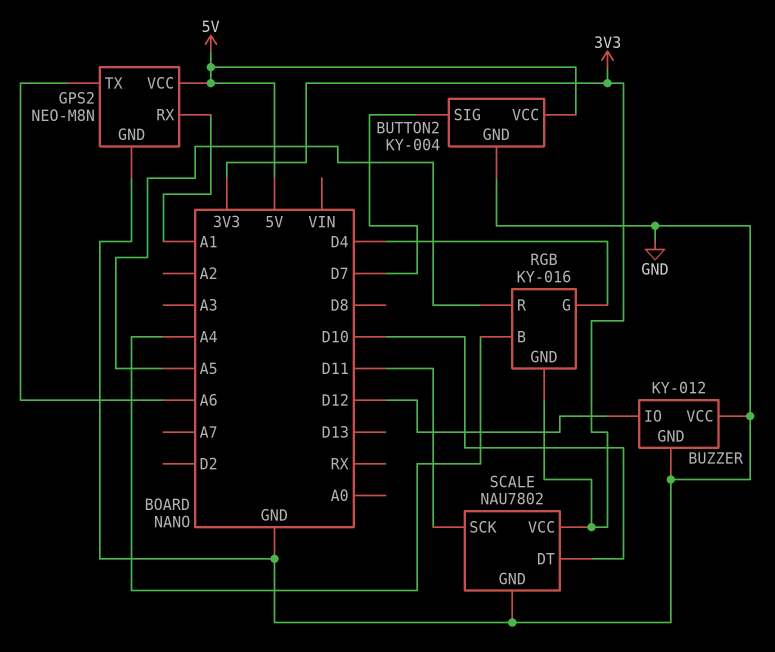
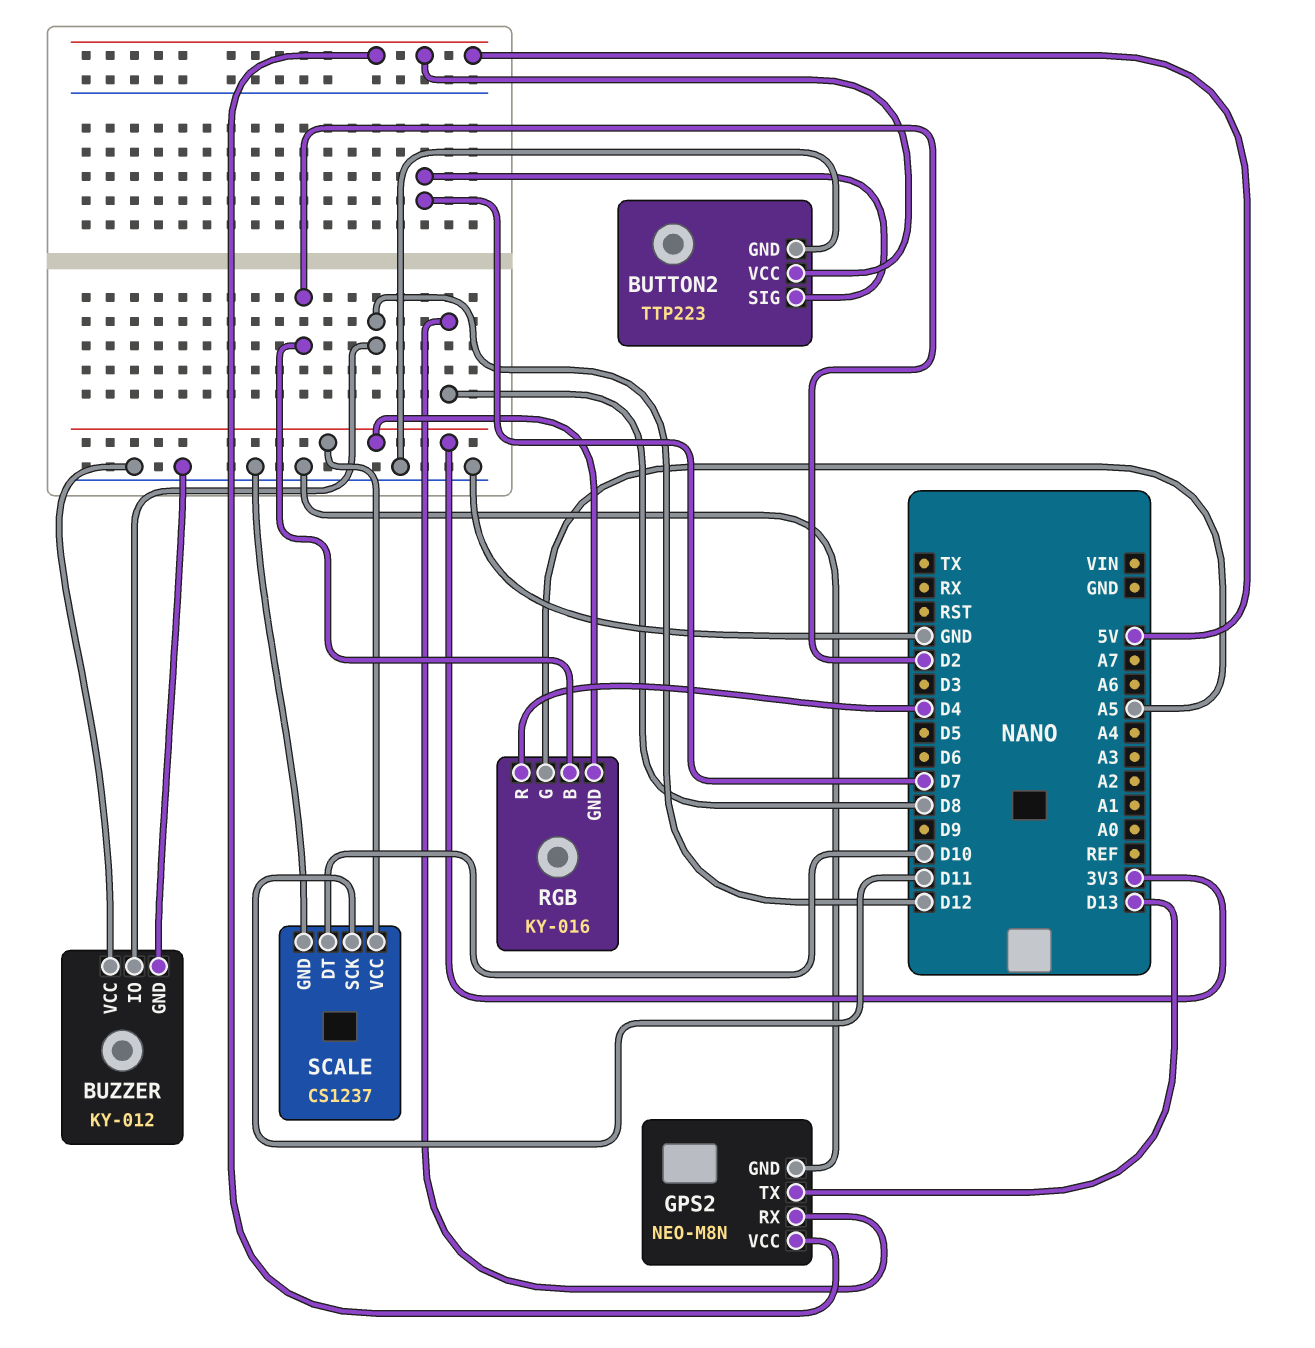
BUTTON2: KY-004 -> TTP223
GPS2 pin RX: A1 -> D8
GPS2 pin TX: A6 -> D13
RGB pin B: A4 -> D2
RGB pin G: D4 -> A5
RGB pin R: A5 -> D4
SCALE: NAU7802 -> CS1237

